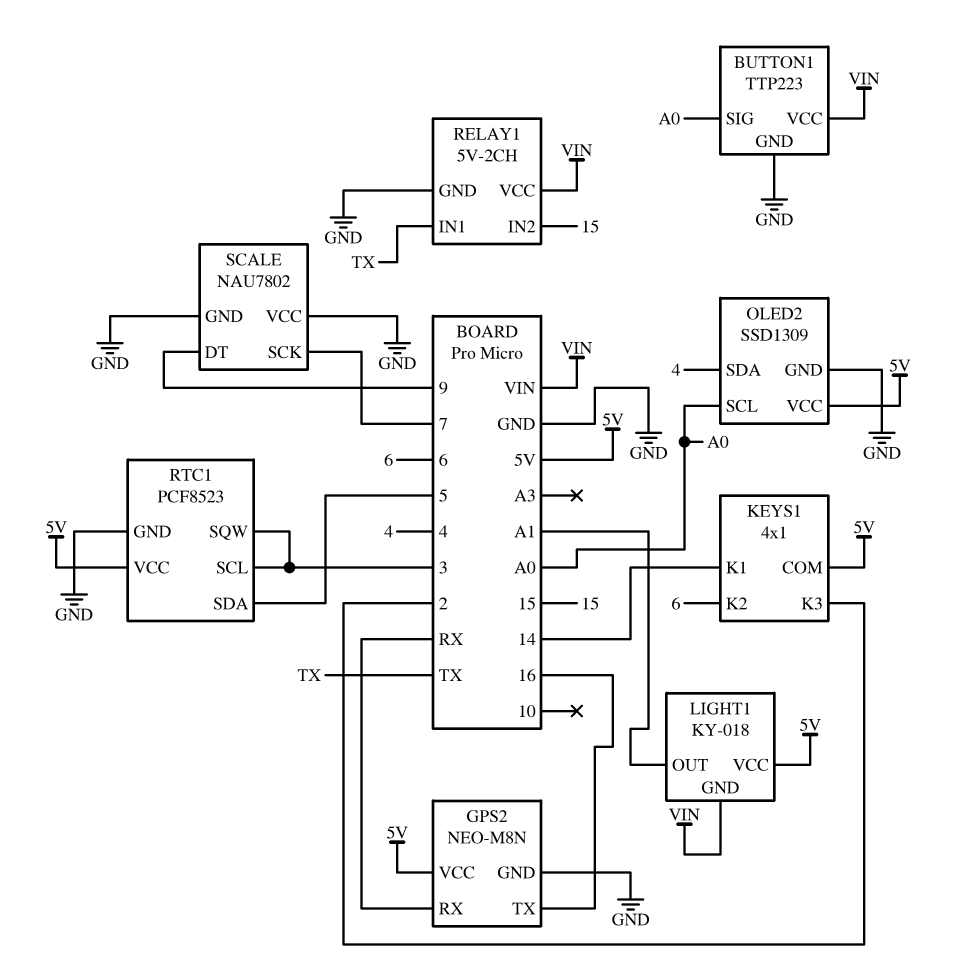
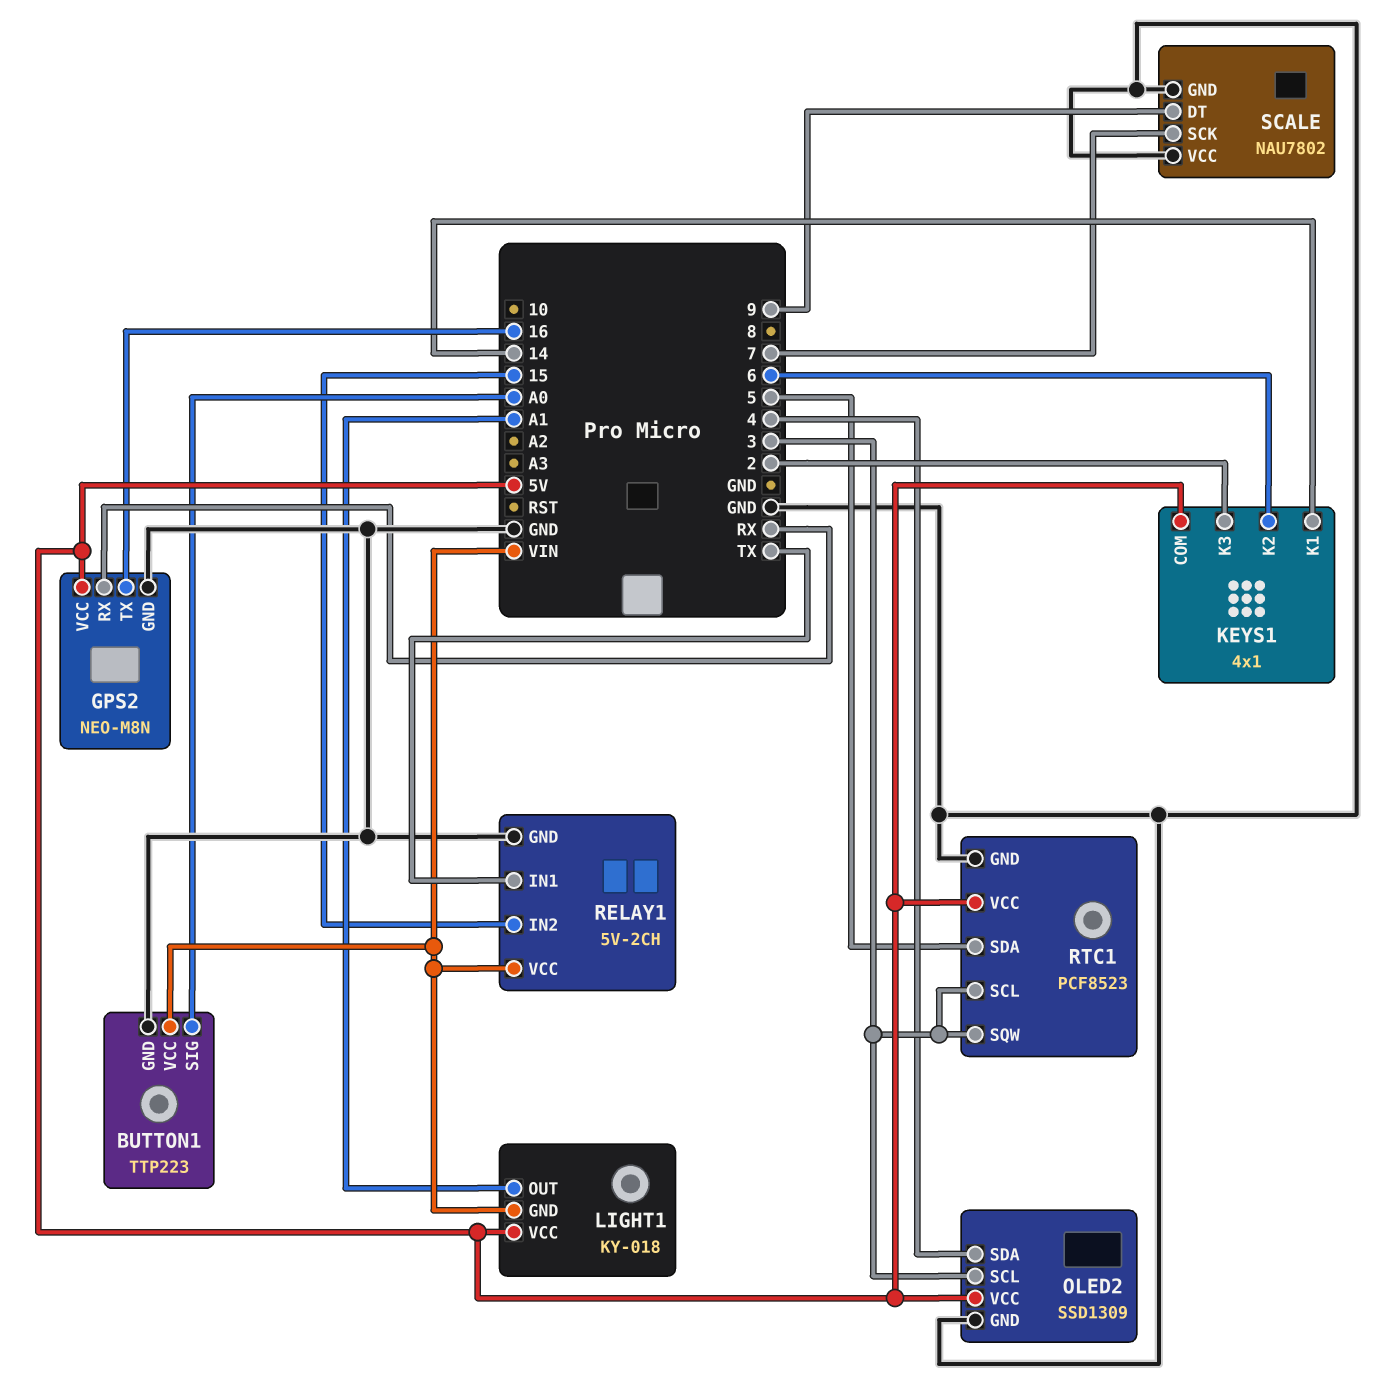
OLED2 pin SCL: A0 -> 3

